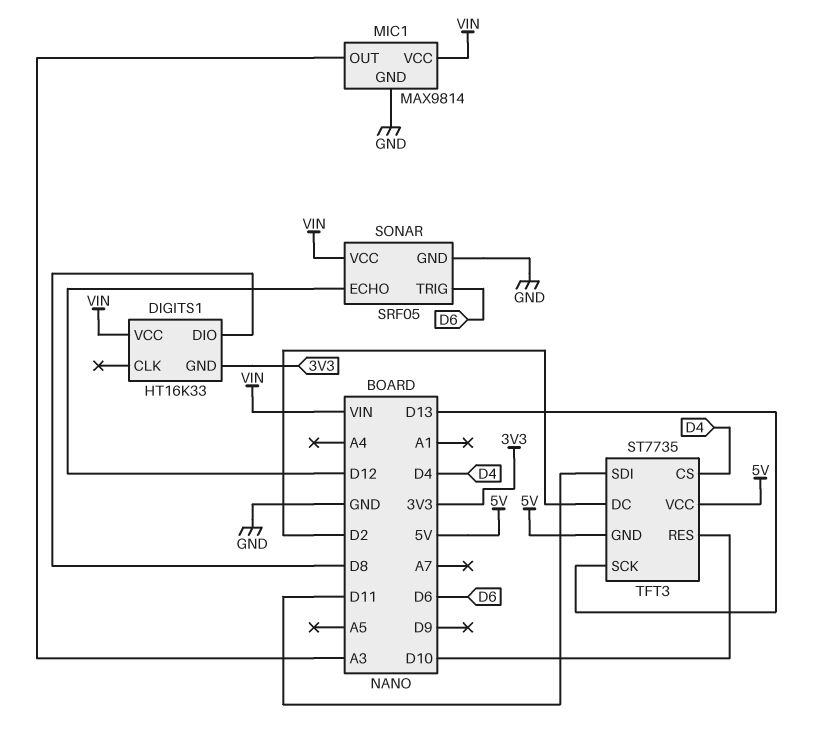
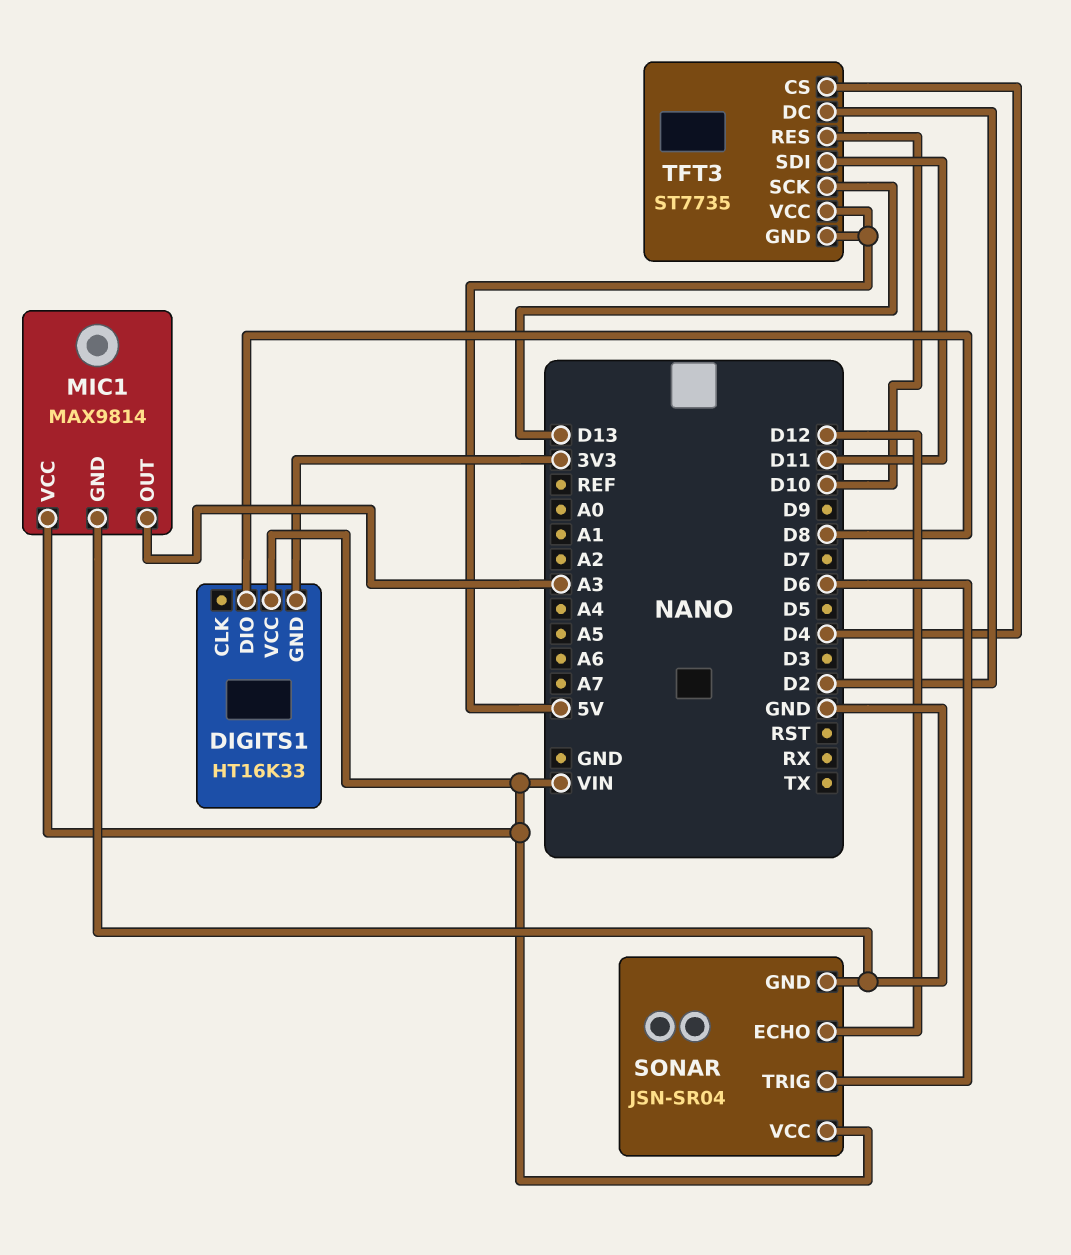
SONAR: SRF05 -> JSN-SR04

